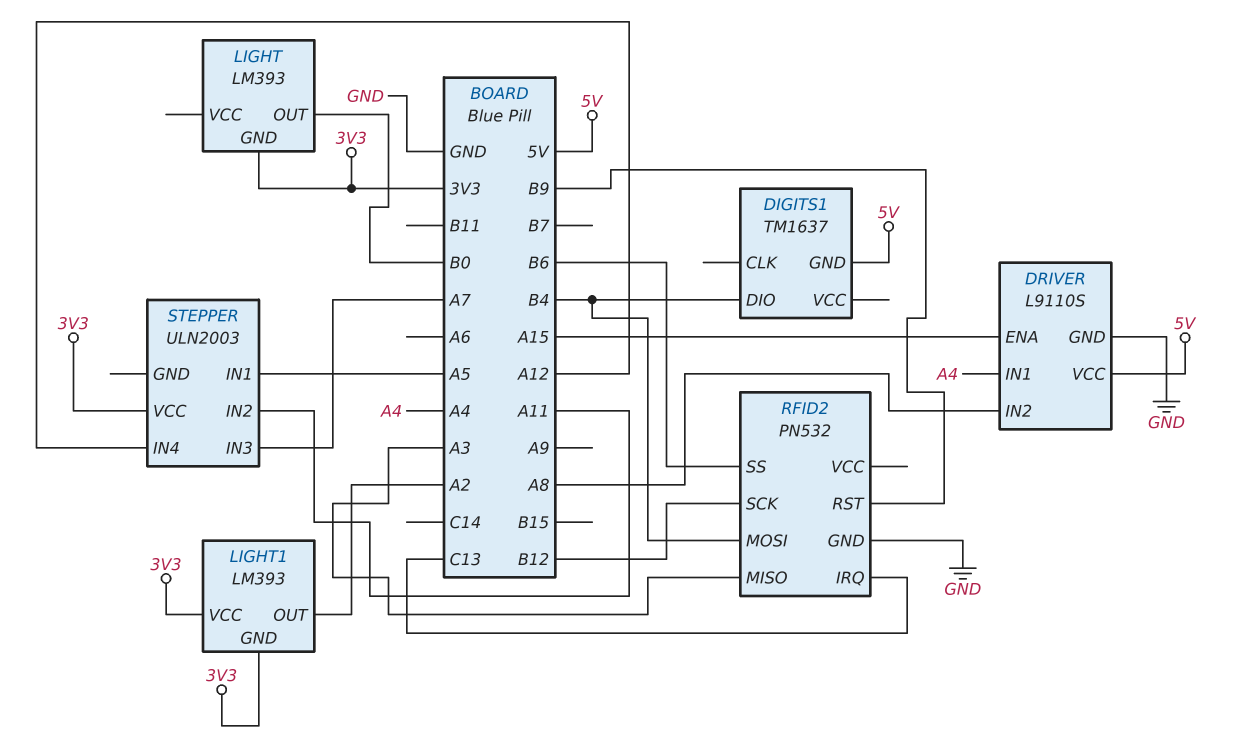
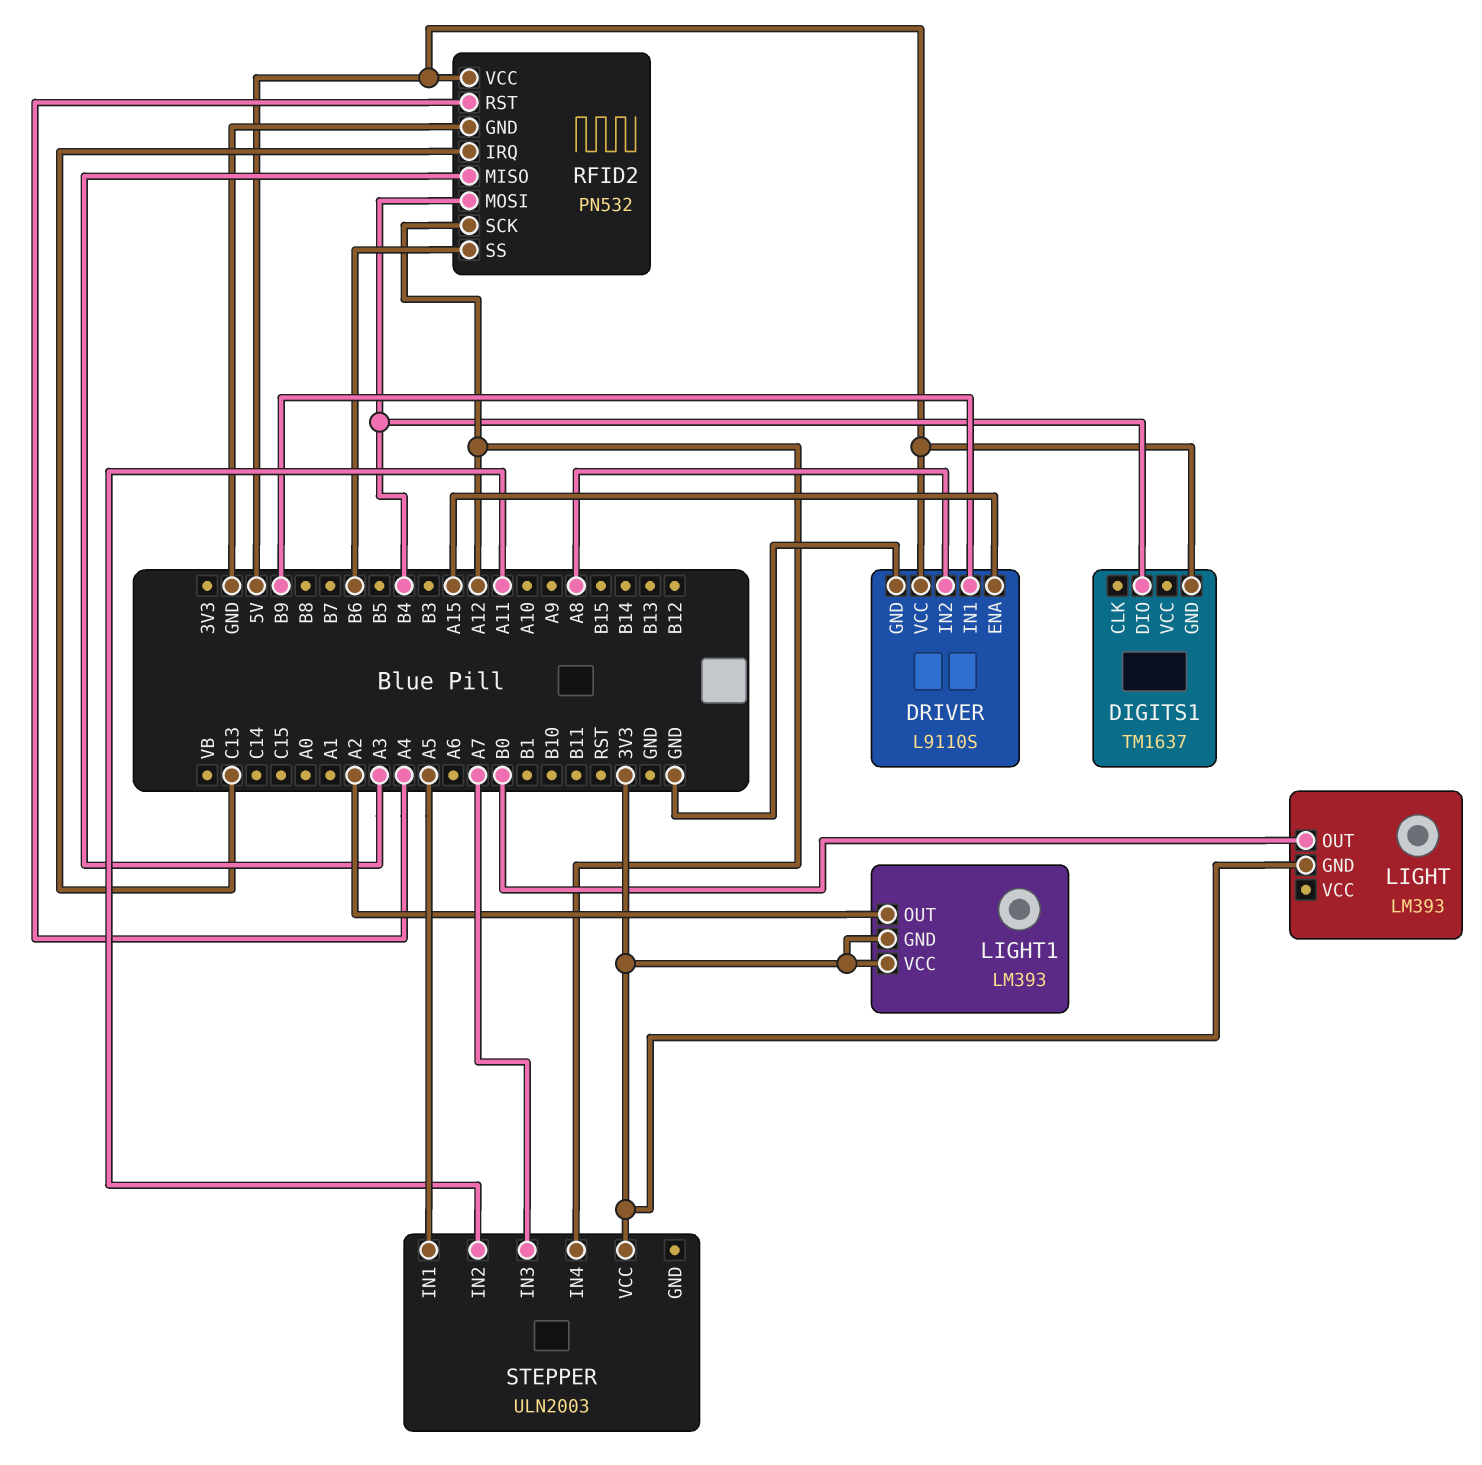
DRIVER pin IN1: A4 -> B9
RFID2 pin RST: B9 -> A4
RFID2 pin SCK: B12 -> A12
RFID2 pin VCC: none -> 5V

